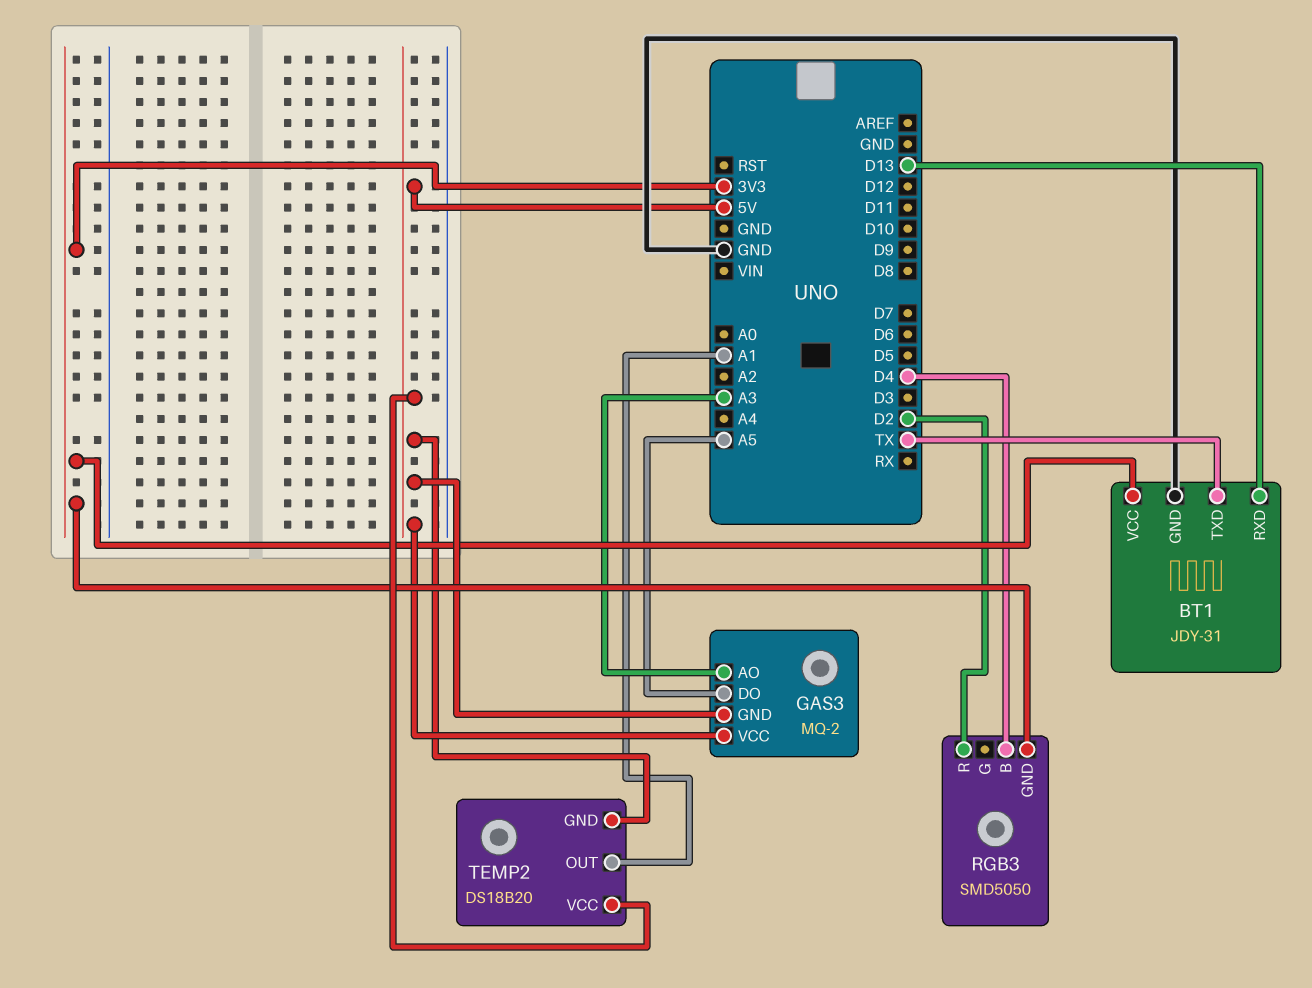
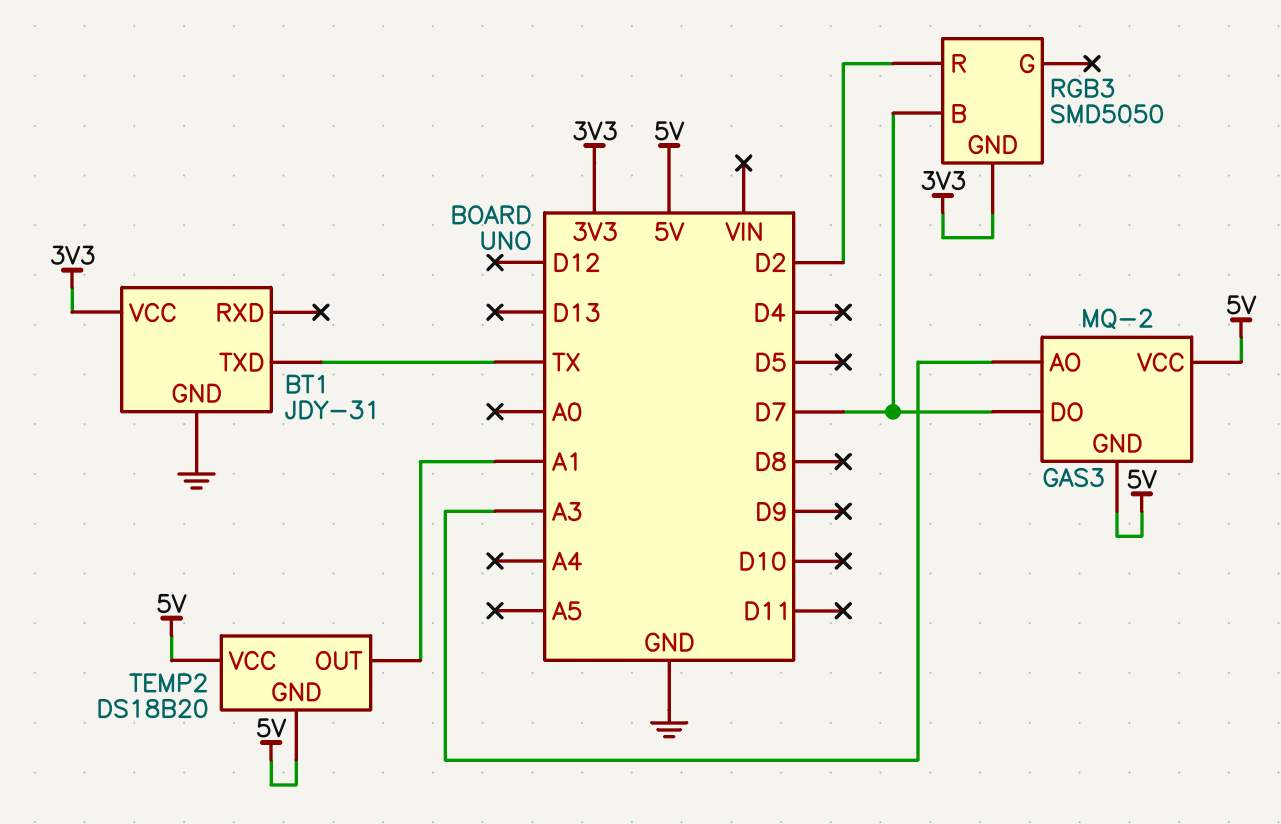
BT1 pin RXD: D13 -> none
GAS3 pin DO: A5 -> D7
RGB3 pin B: D4 -> D7

